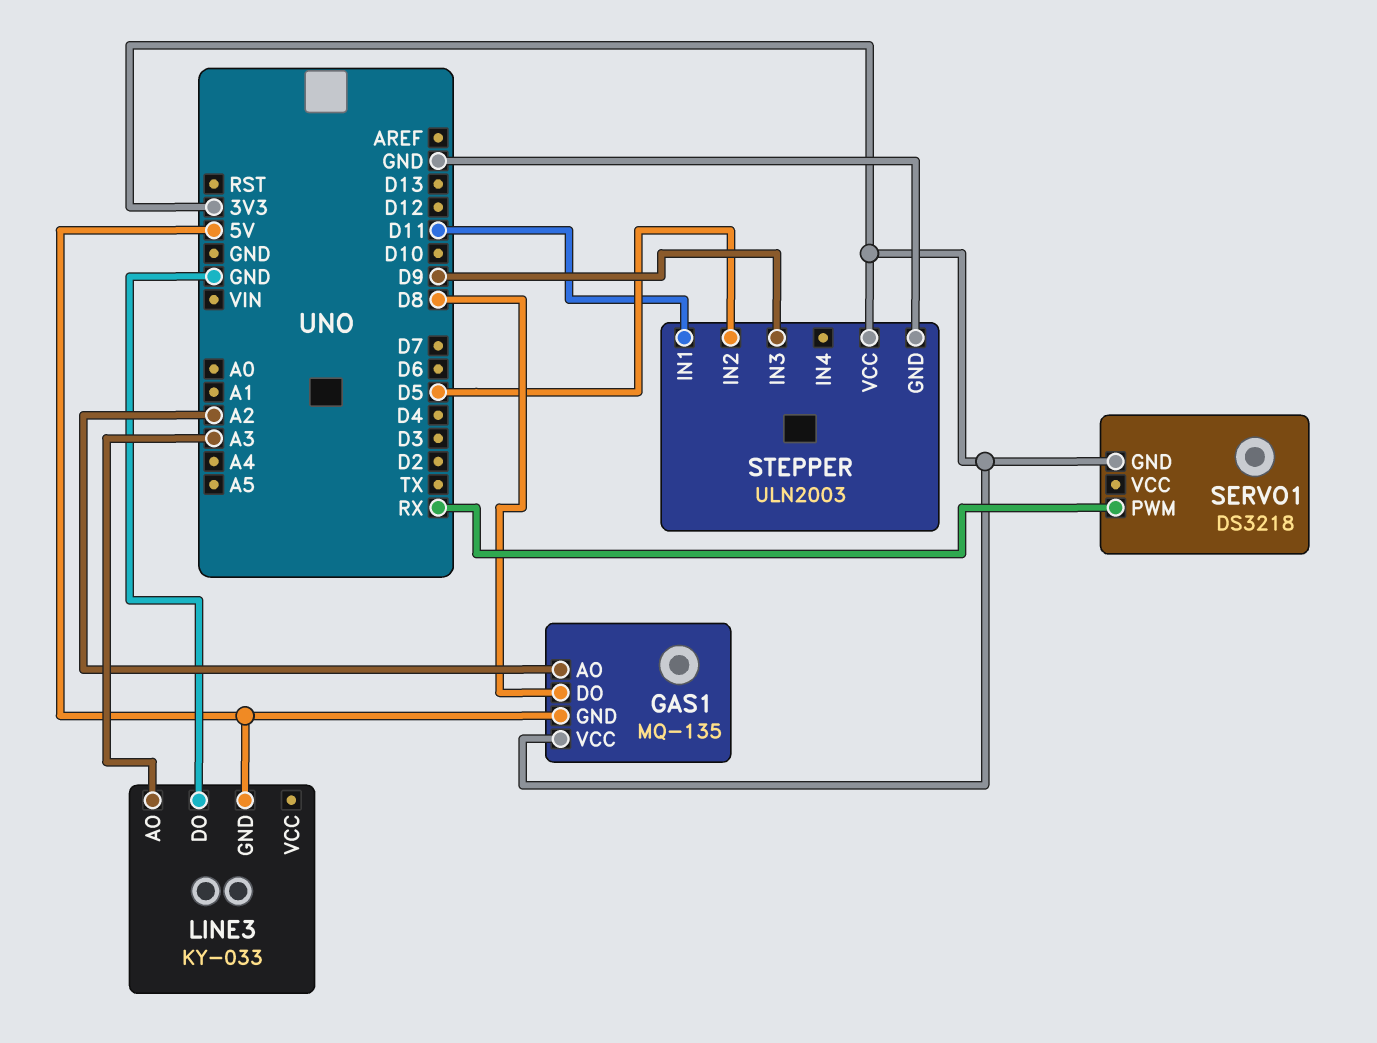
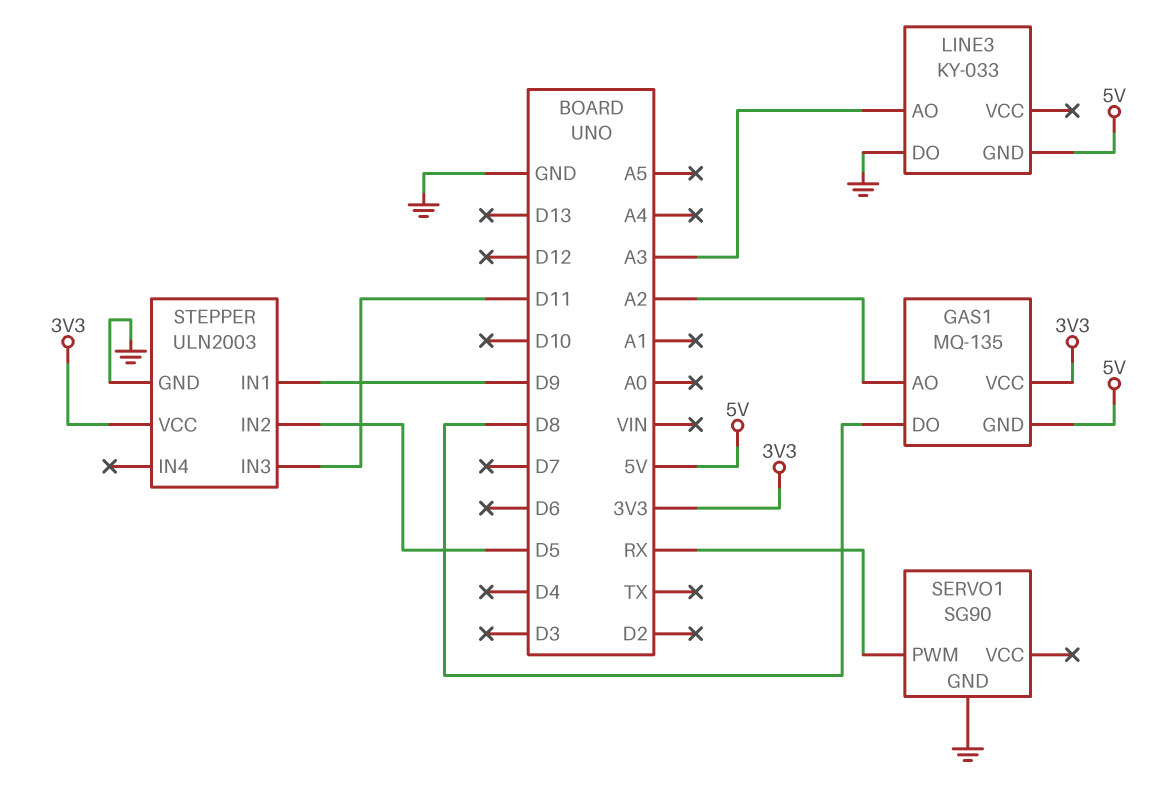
SERVO1: DS3218 -> SG90
SERVO1 pin GND: 3V3 -> GND
STEPPER pin IN1: D11 -> D9
STEPPER pin IN3: D9 -> D11

